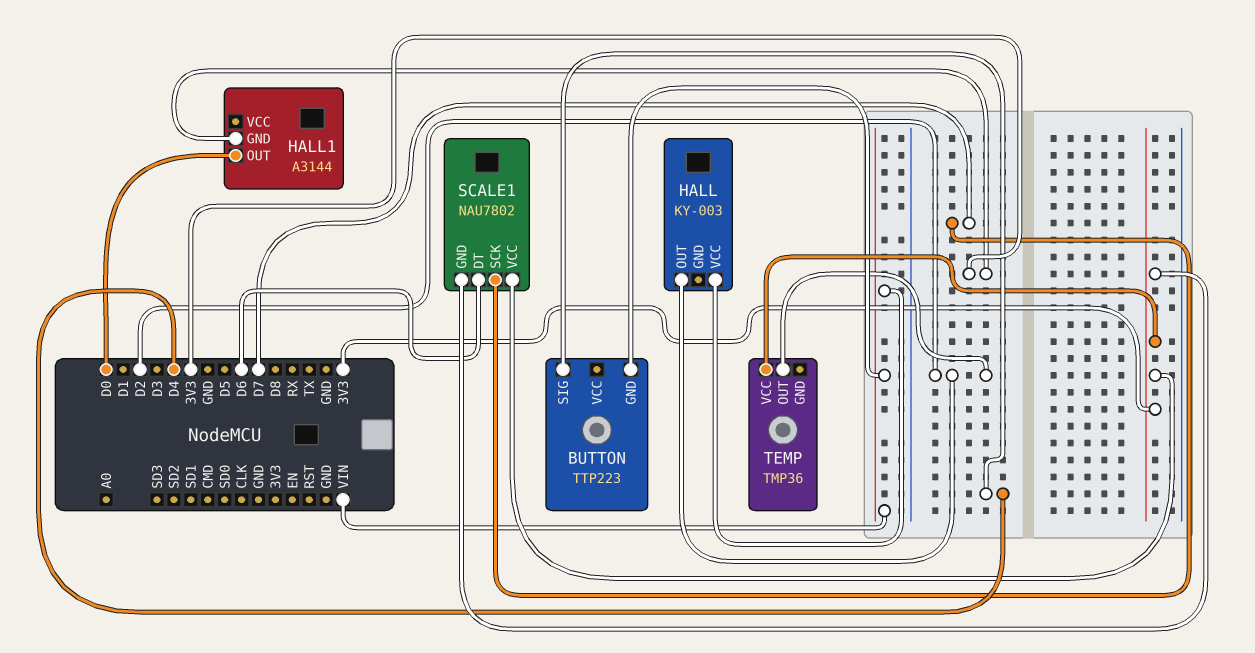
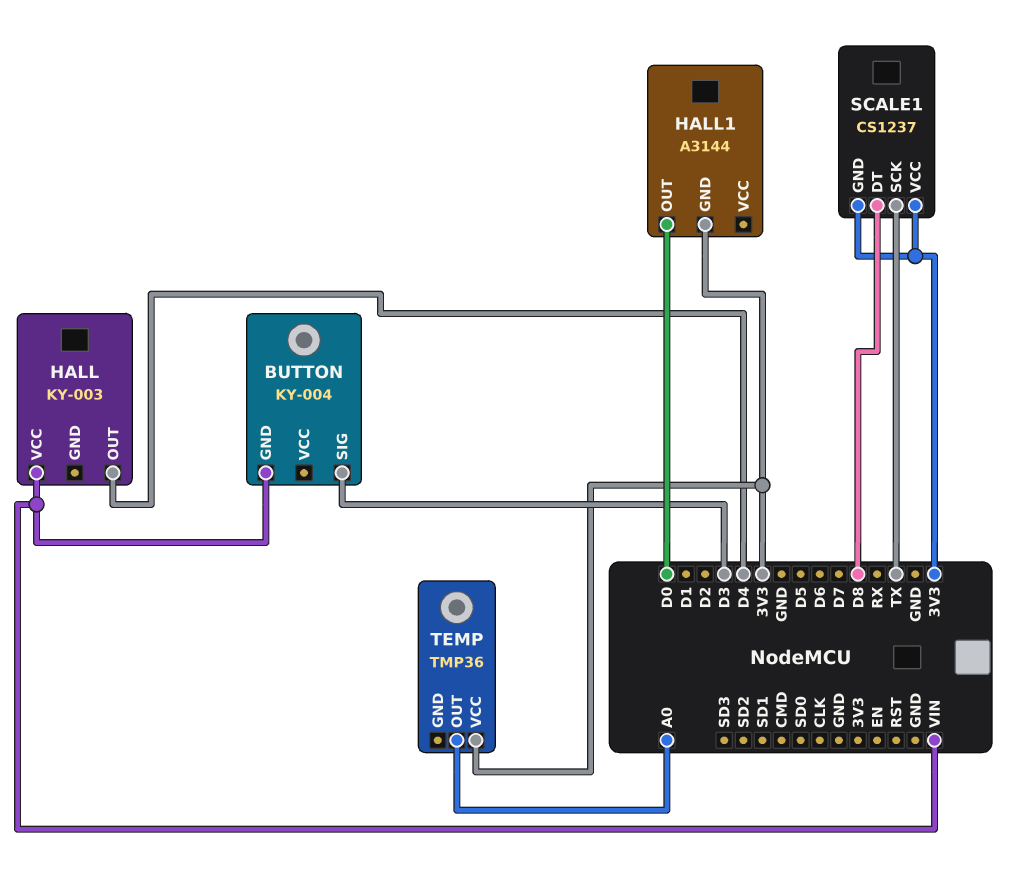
BUTTON: TTP223 -> KY-004
BUTTON pin SIG: D4 -> D3
HALL pin OUT: D2 -> D4
SCALE1: NAU7802 -> CS1237
SCALE1 pin DT: D6 -> D8
SCALE1 pin SCK: D7 -> TX
TEMP pin OUT: D2 -> A0

